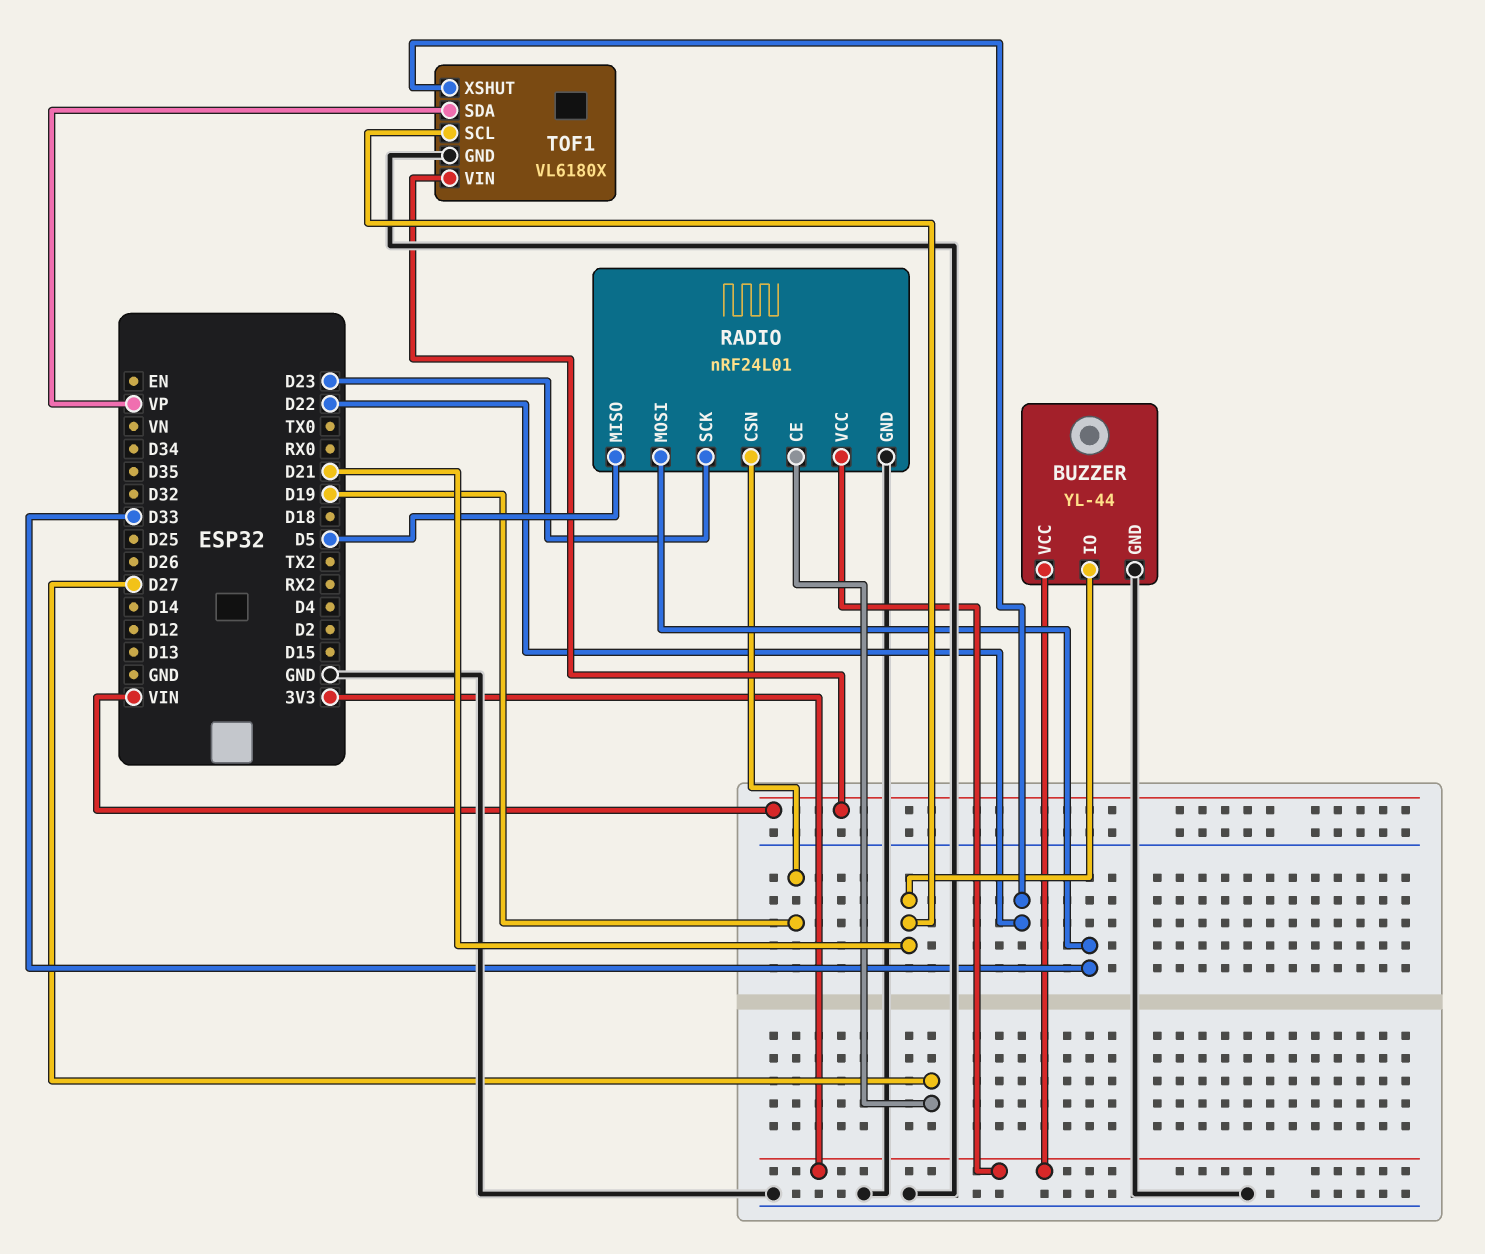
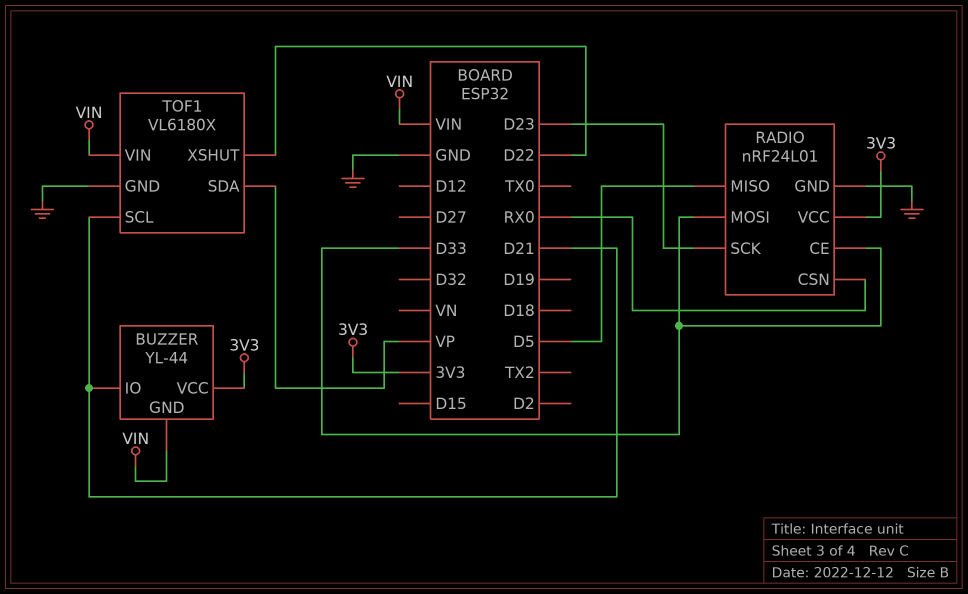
BUZZER pin GND: GND -> VIN
RADIO pin CE: D27 -> D33
RADIO pin CSN: D19 -> RX0

